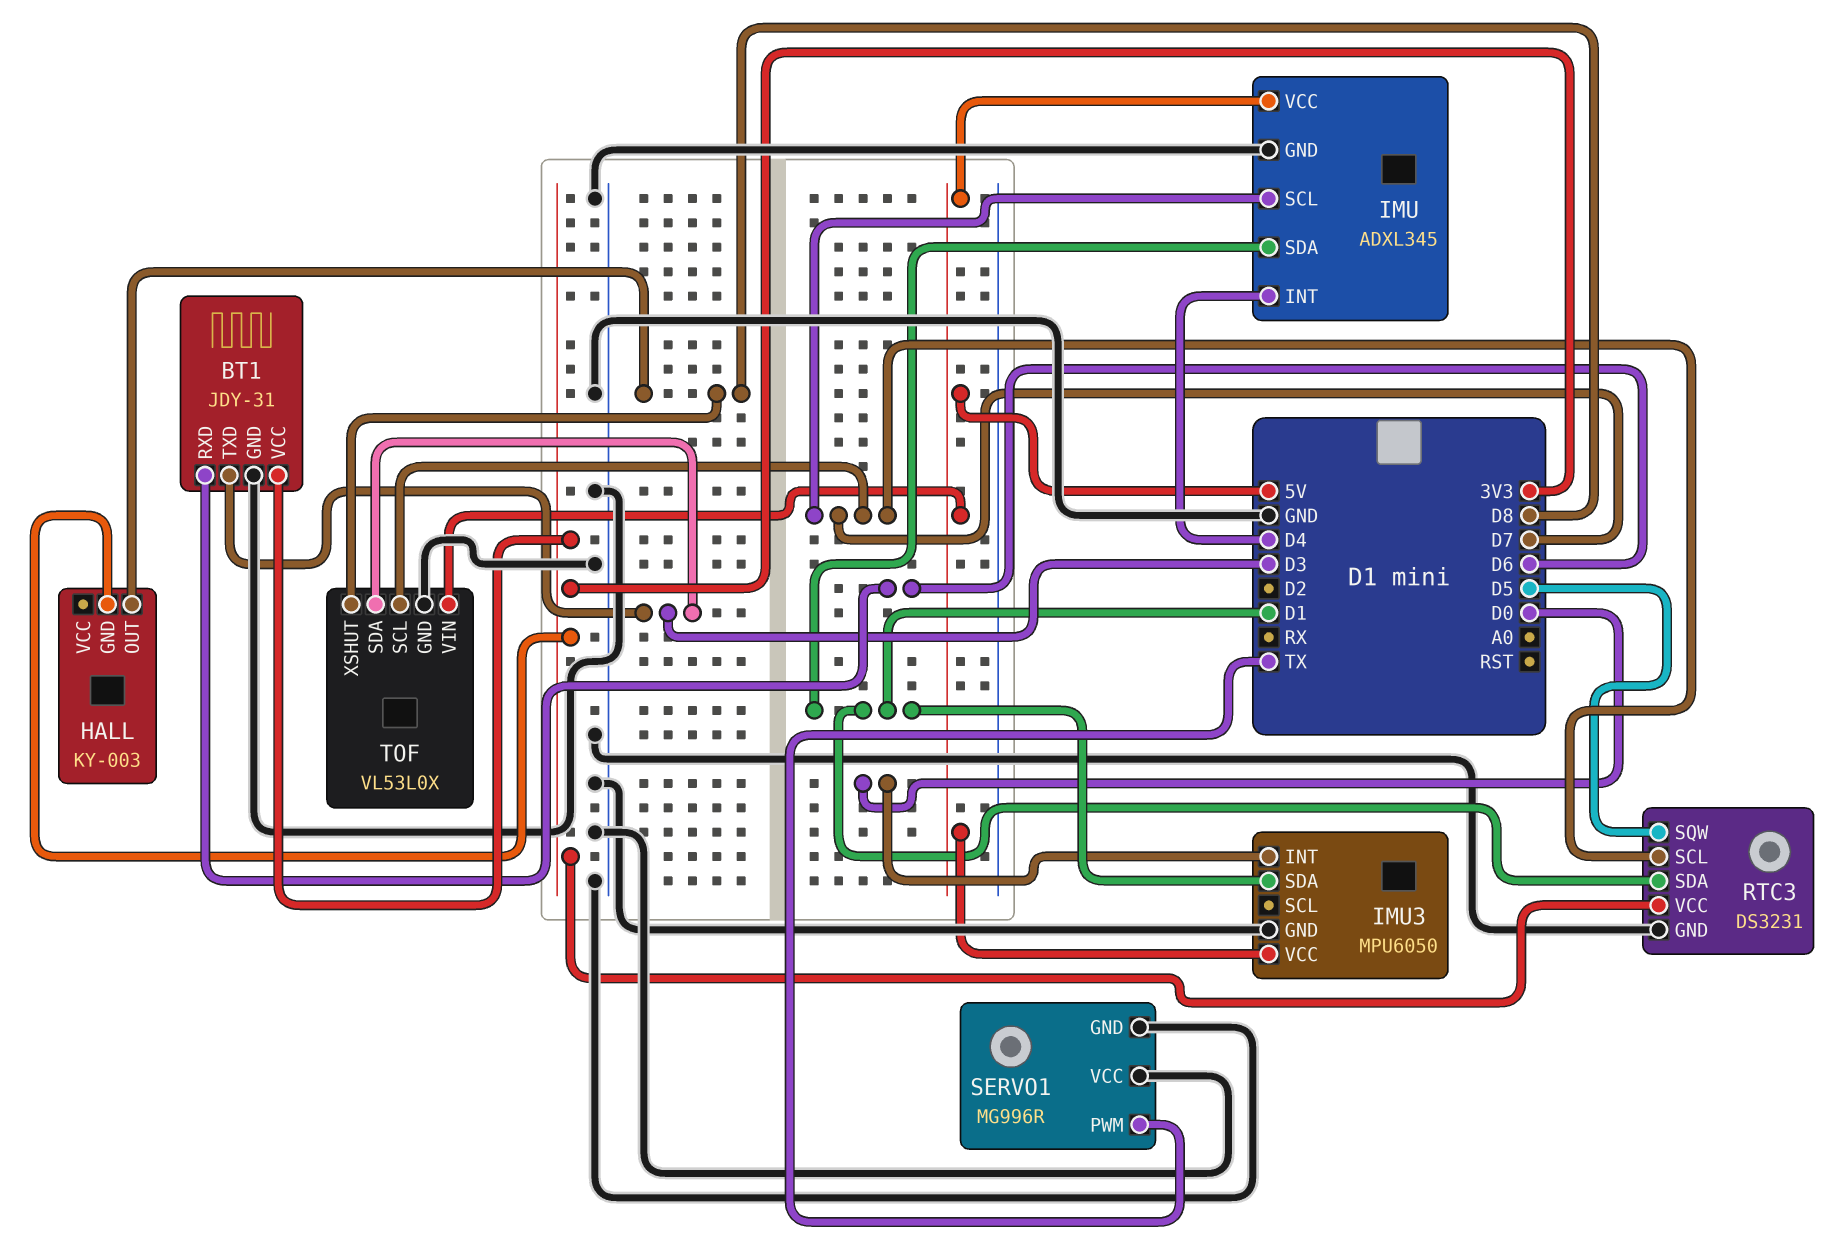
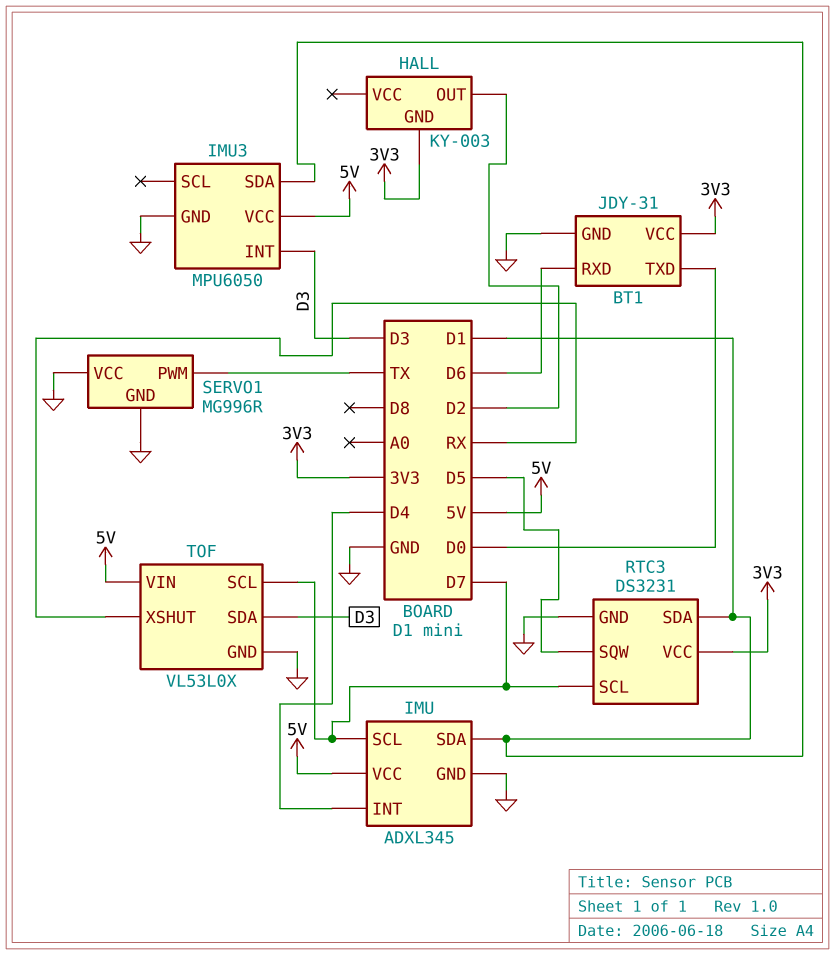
BT1 pin TXD: D3 -> D0
HALL pin OUT: D8 -> D2
IMU3 pin INT: D0 -> D3
TOF pin XSHUT: D8 -> RX

